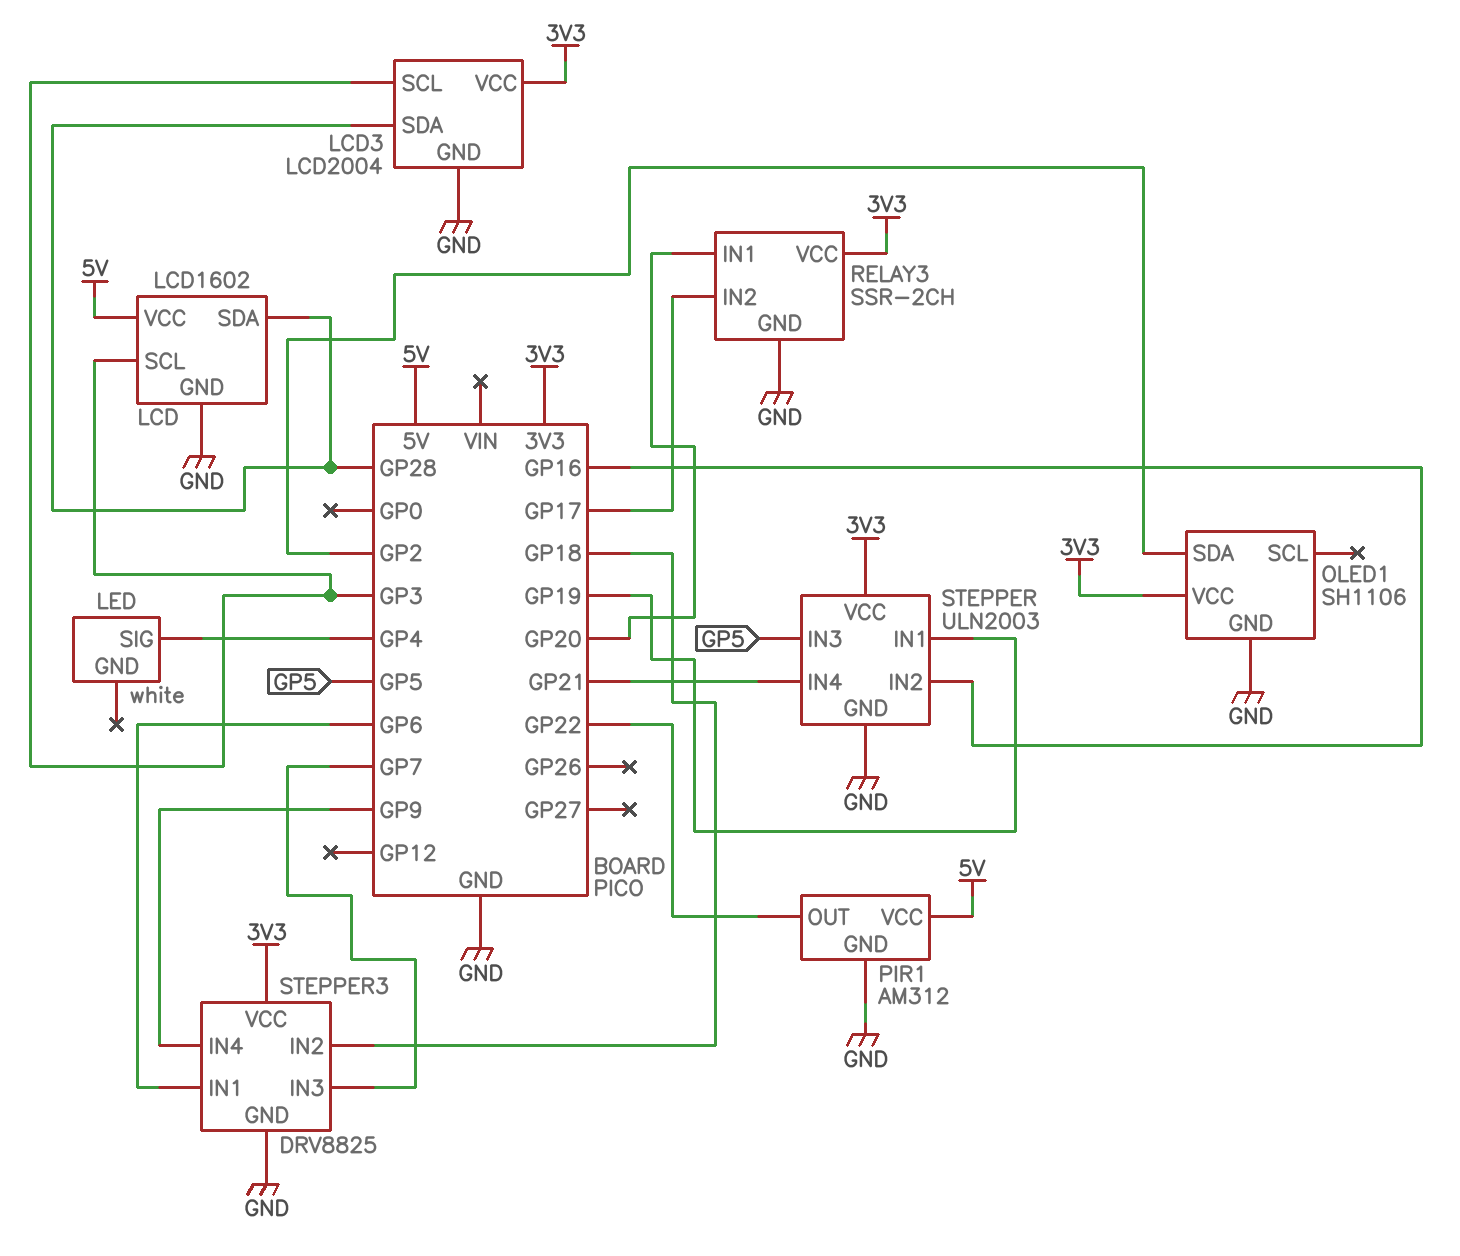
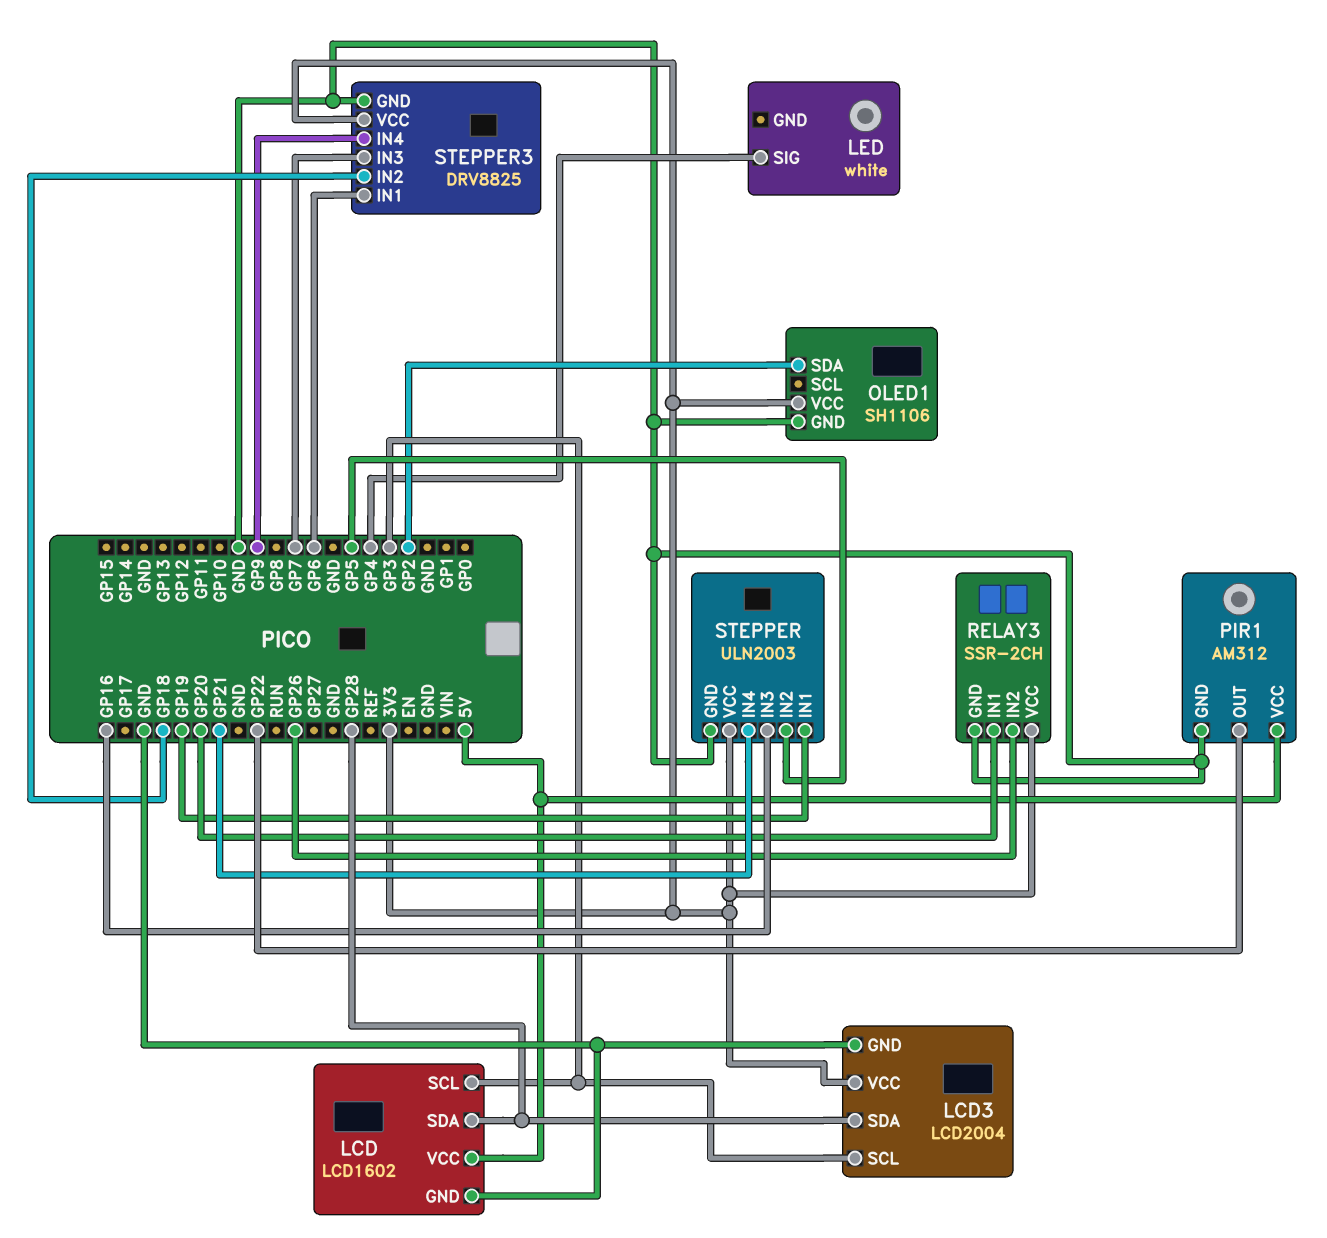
RELAY3 pin IN2: GP17 -> GP26
STEPPER pin IN2: GP16 -> GP5
STEPPER pin IN3: GP5 -> GP16

